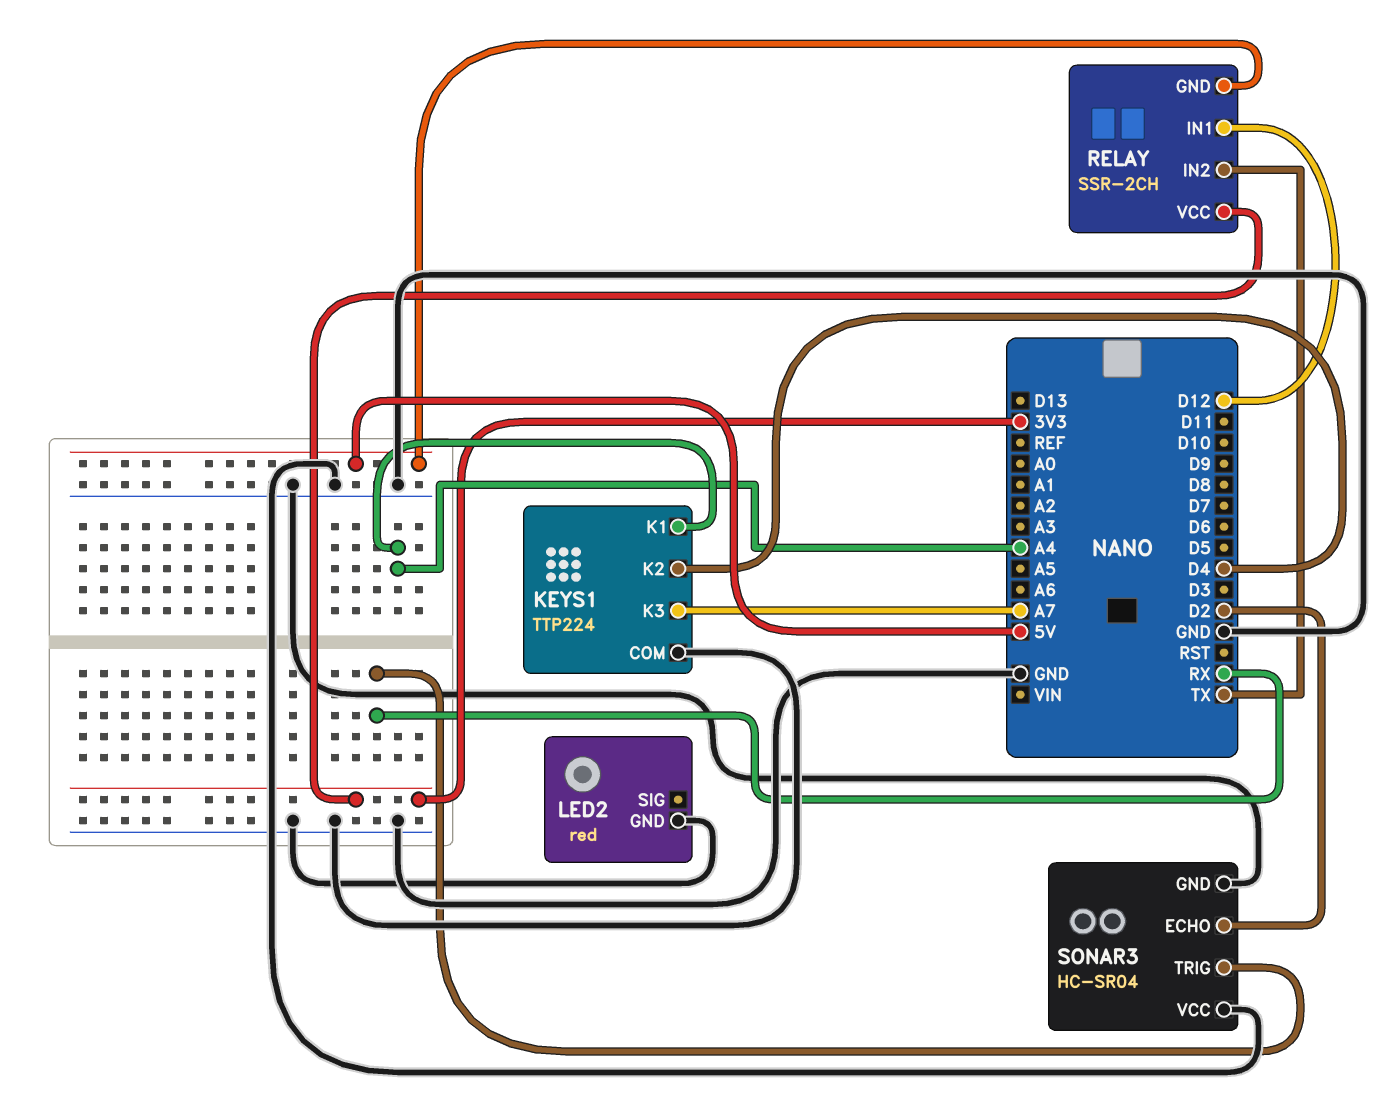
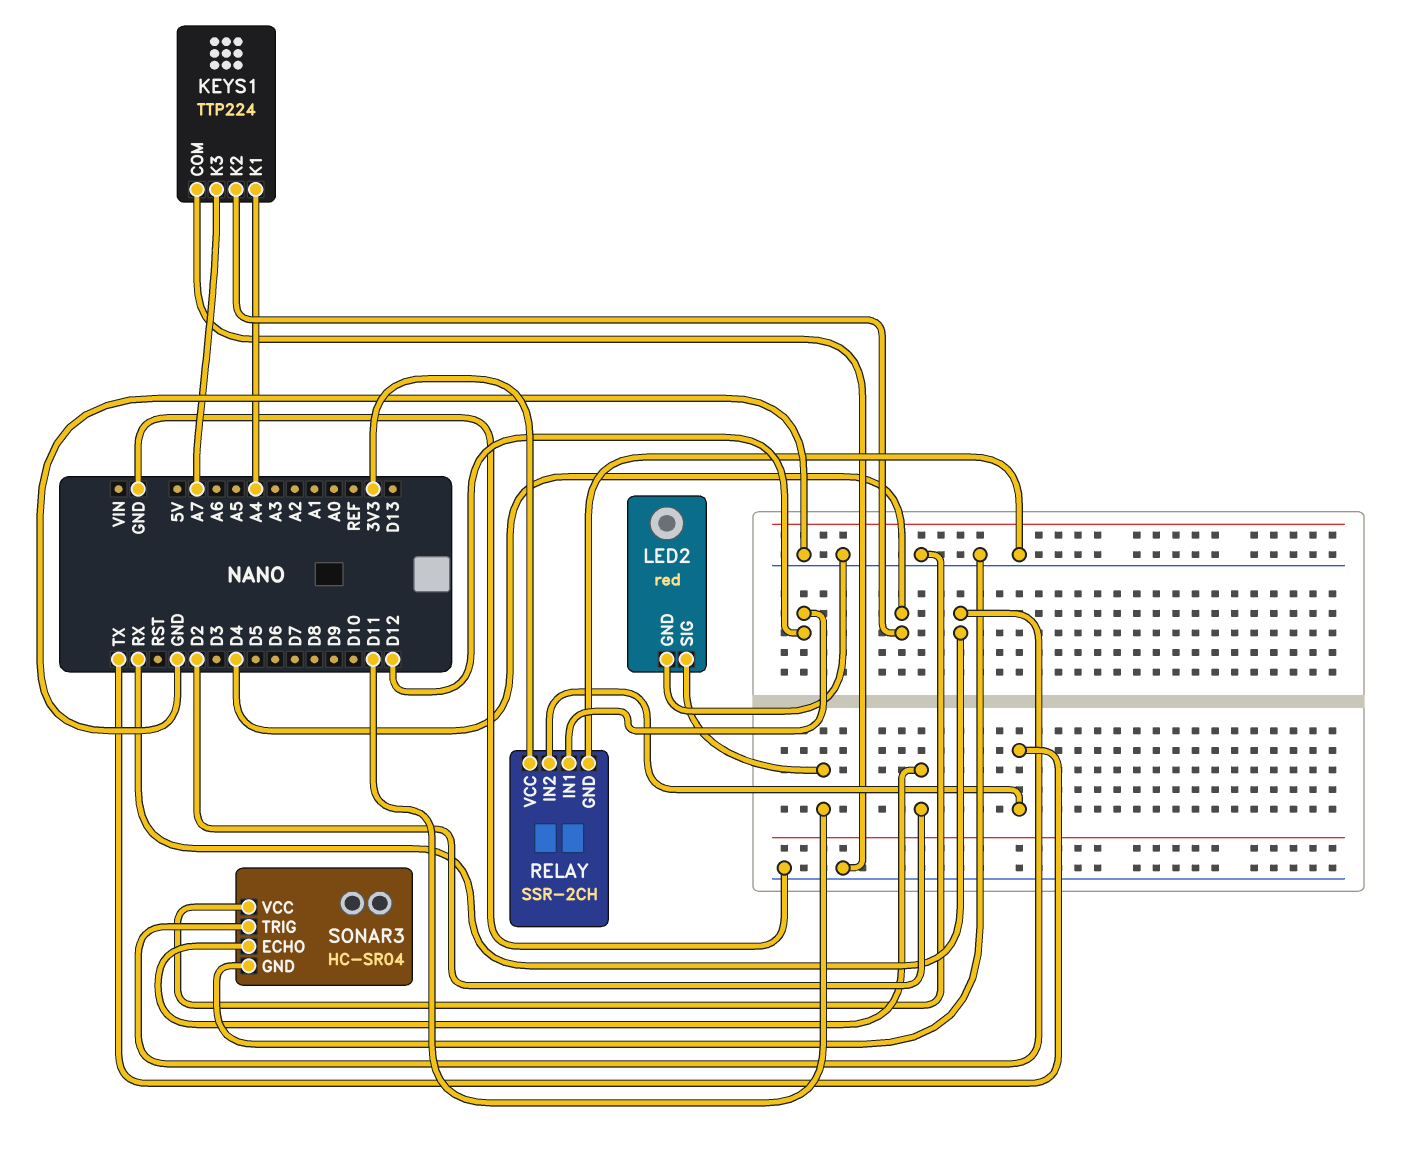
LED2 pin SIG: none -> D11
RELAY pin GND: 5V -> GND

